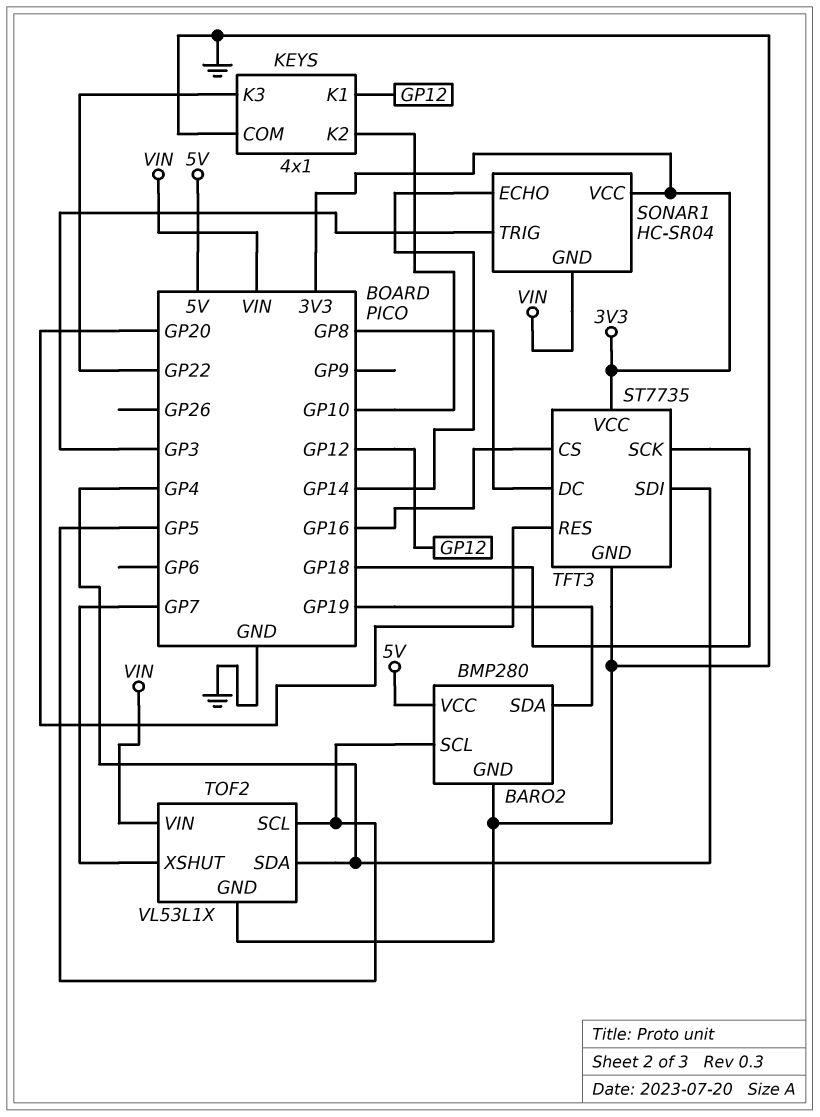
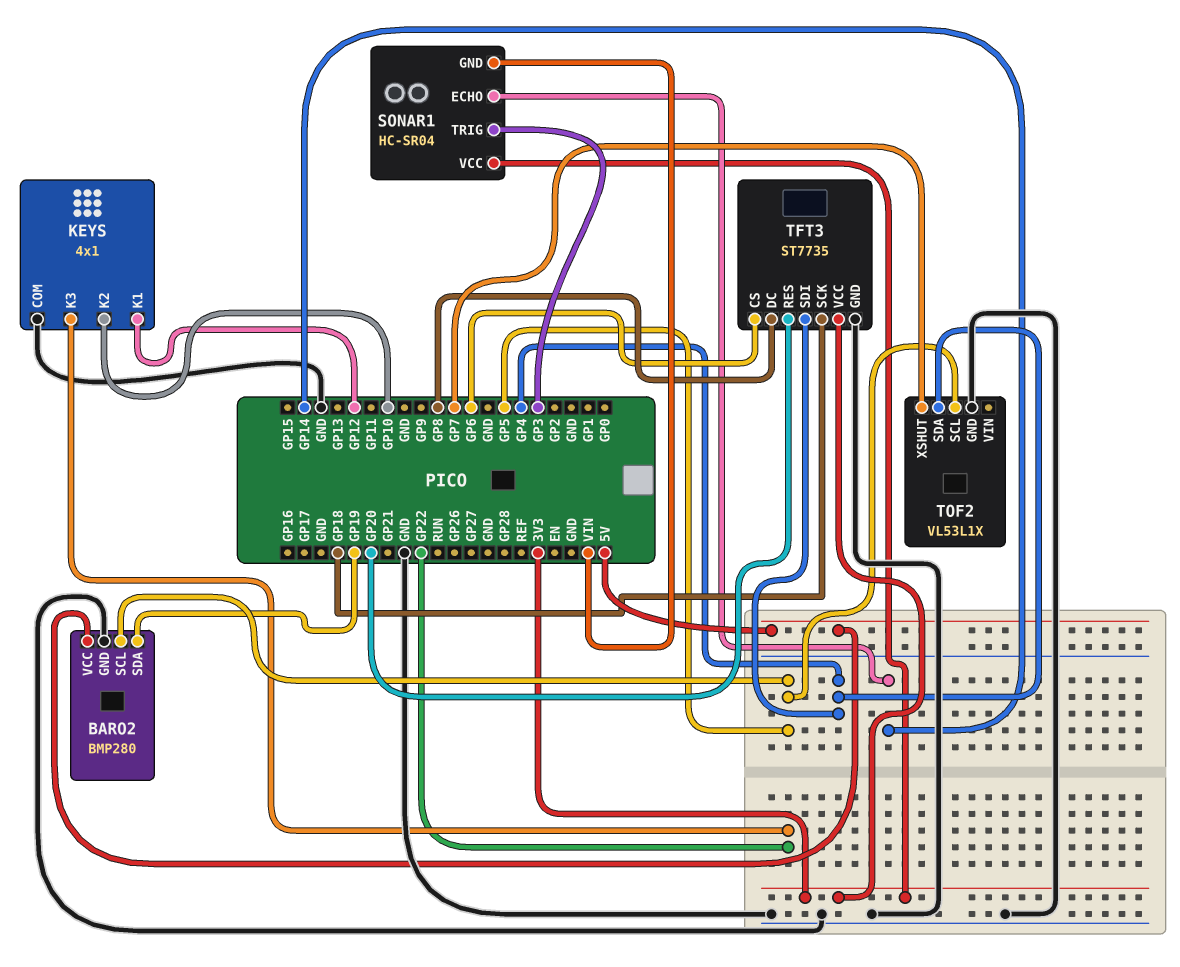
TFT3 pin CS: GP16 -> GP6
TOF2 pin VIN: VIN -> none

